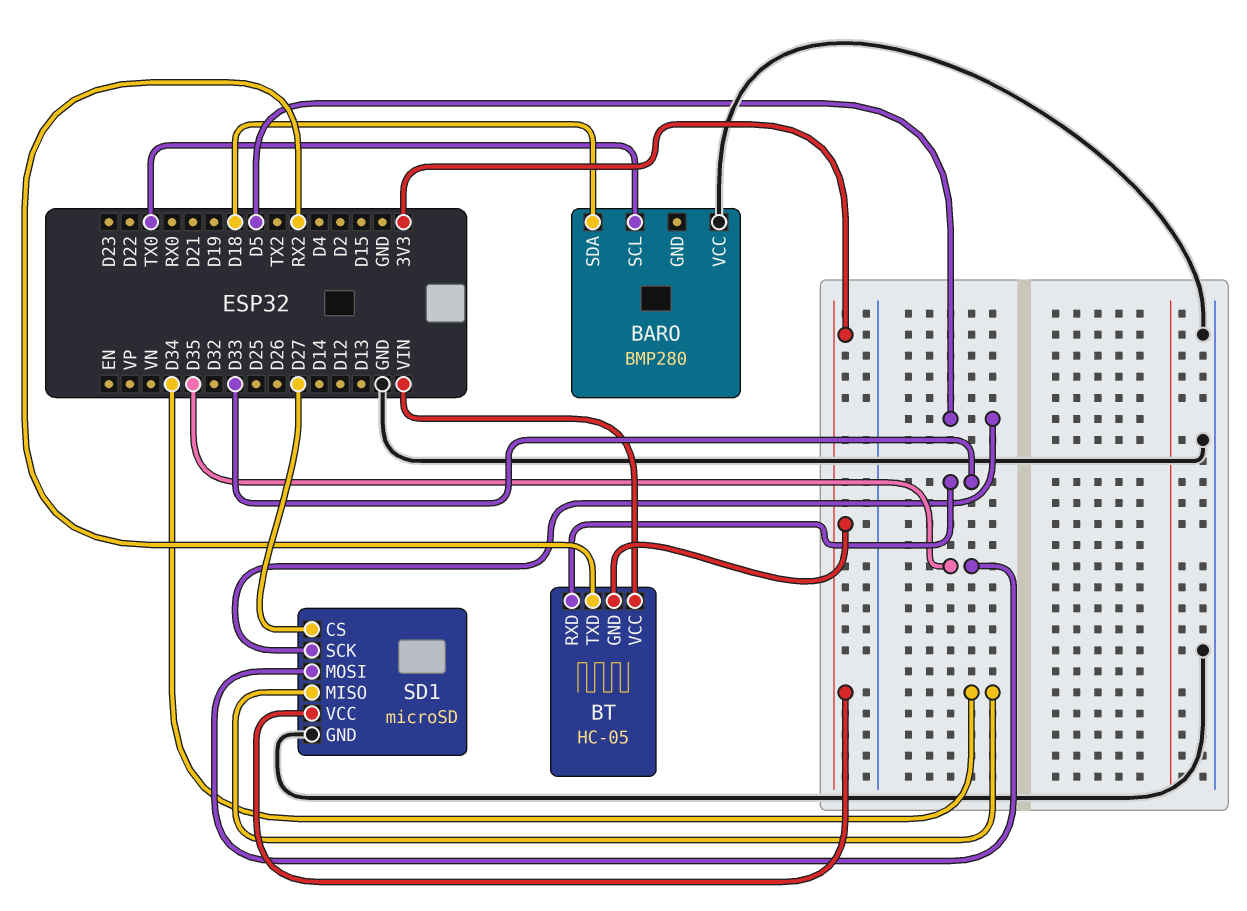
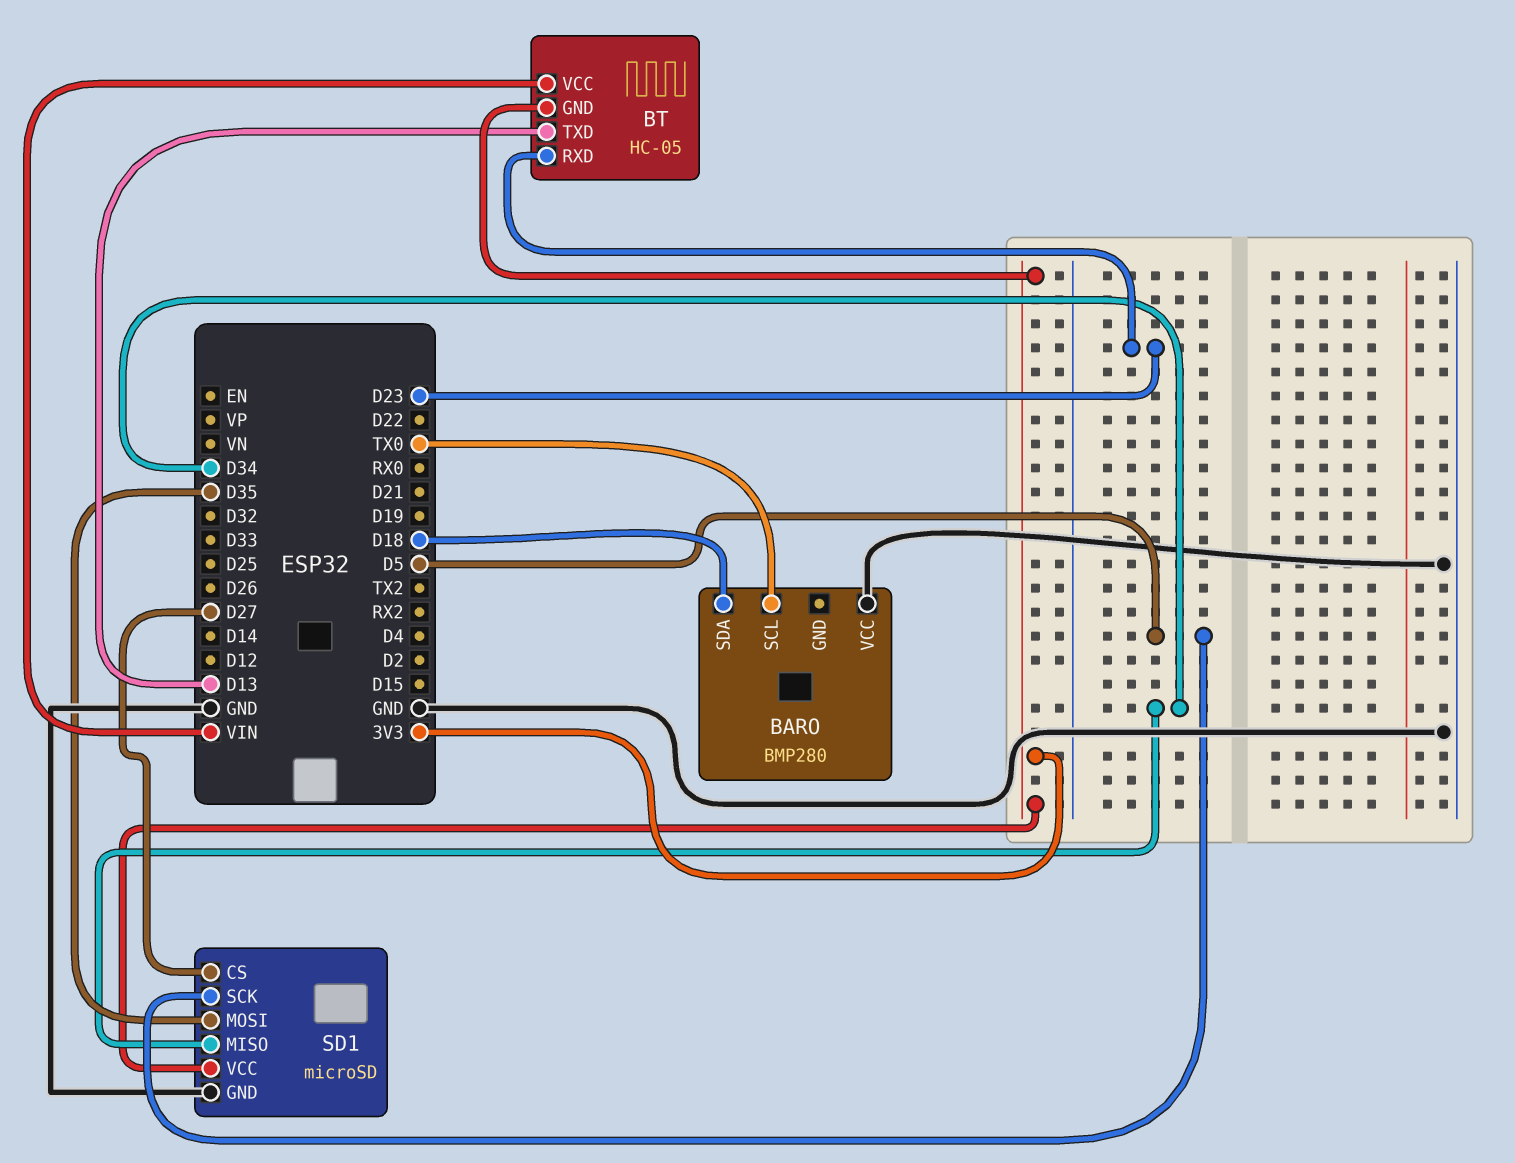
BT pin RXD: D33 -> D23
BT pin TXD: RX2 -> D13

